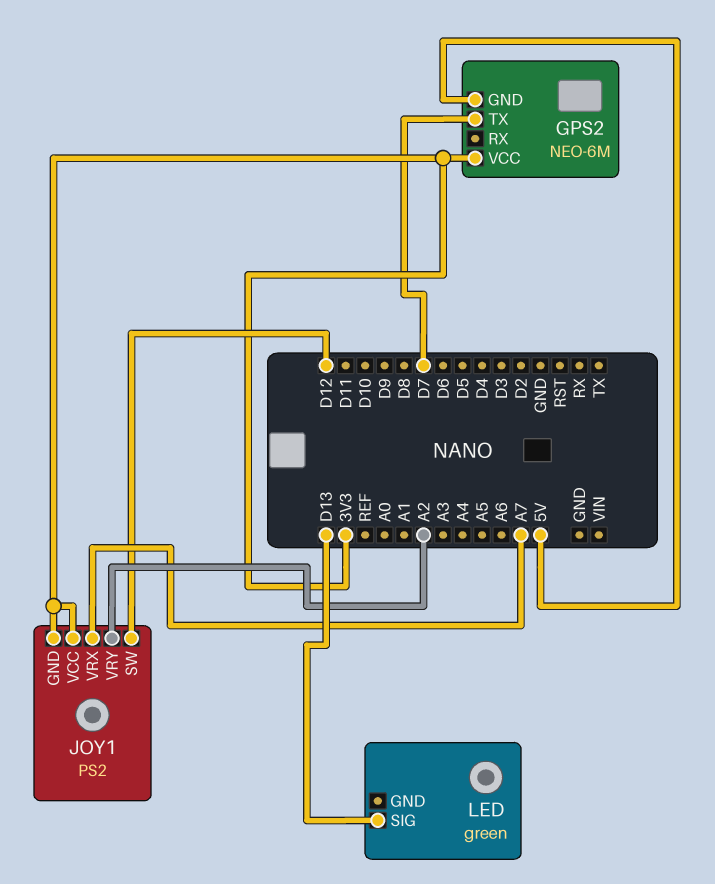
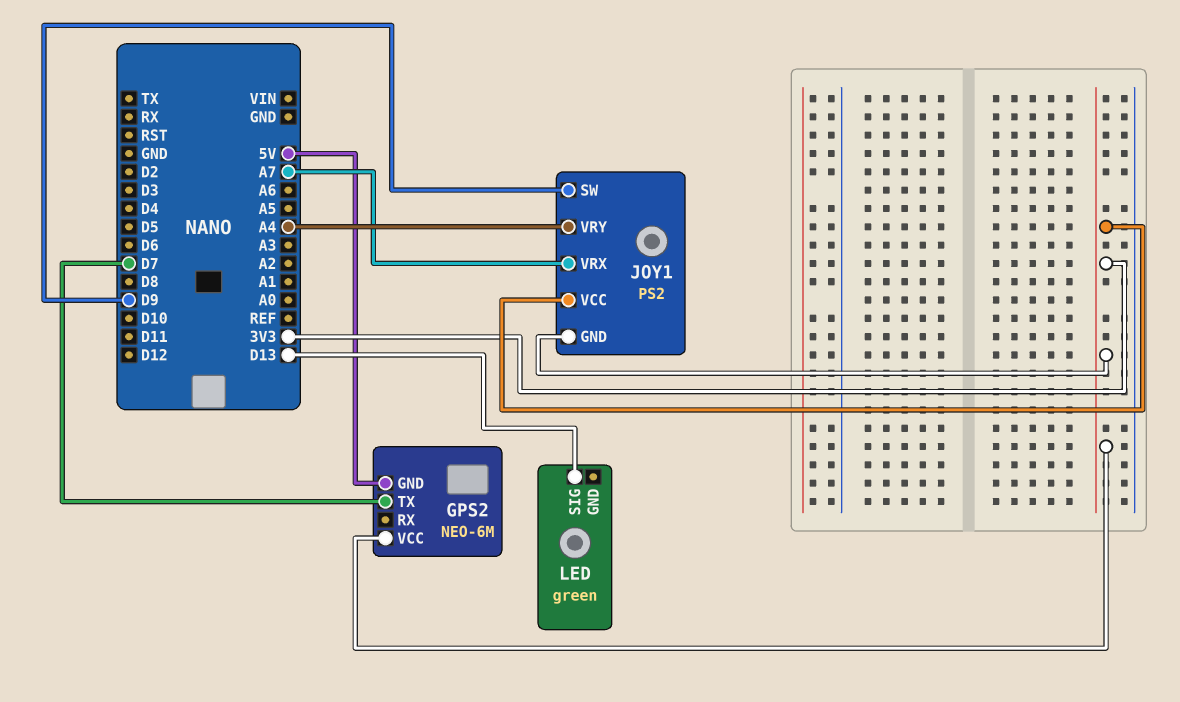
JOY1 pin SW: D12 -> D9
JOY1 pin VRY: A2 -> A4

